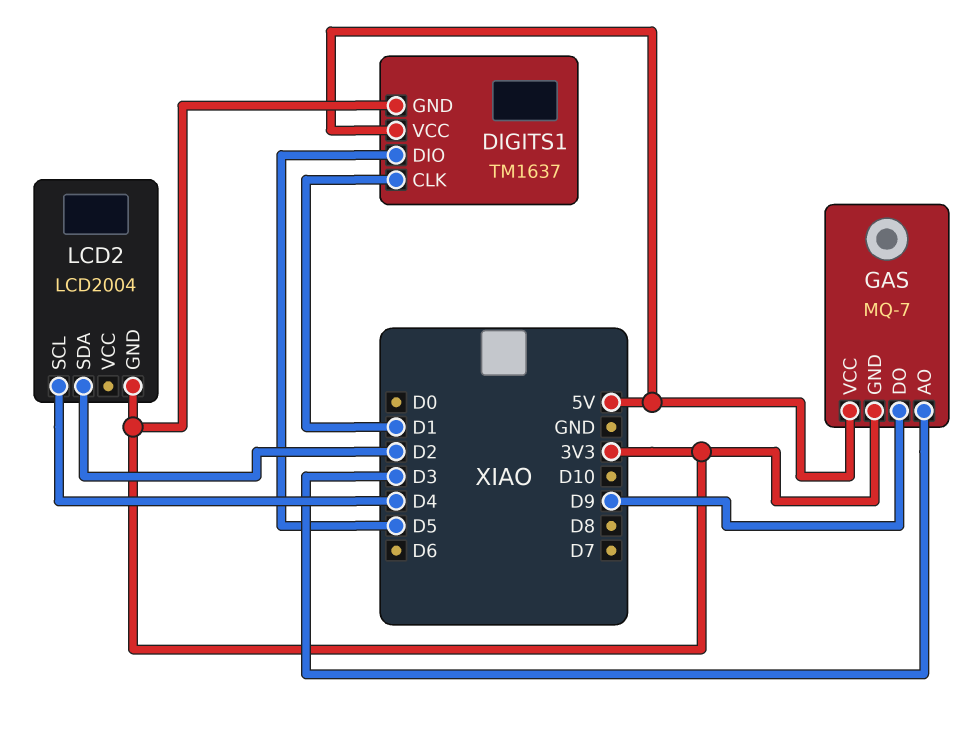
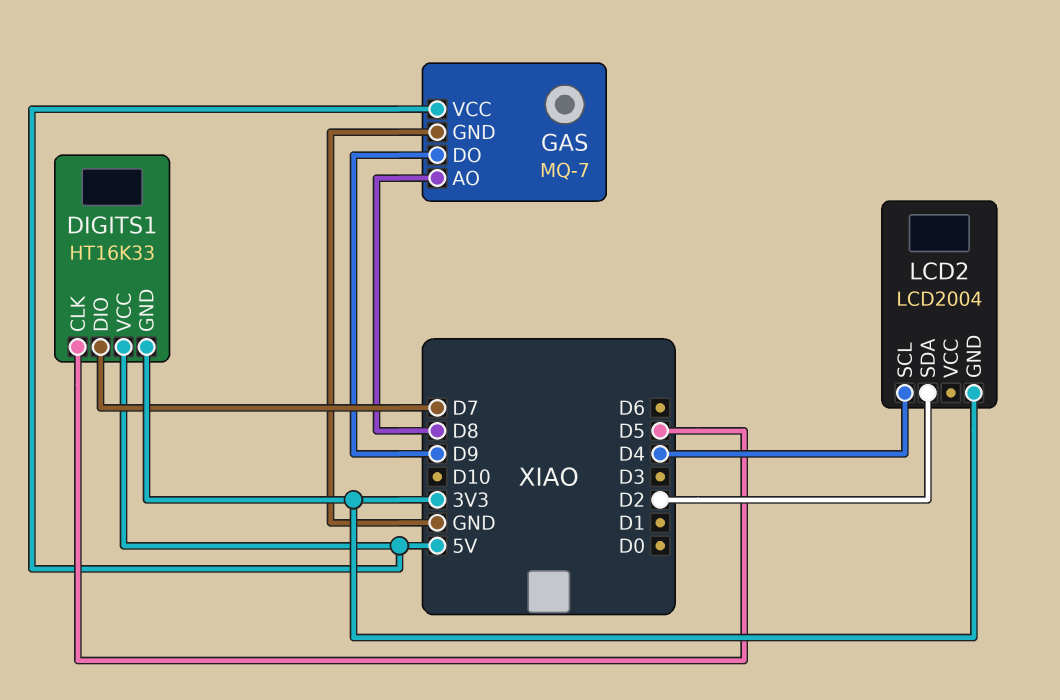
DIGITS1: TM1637 -> HT16K33
DIGITS1 pin CLK: D1 -> D5
DIGITS1 pin DIO: D5 -> D7
GAS pin AO: D3 -> D8
GAS pin GND: 3V3 -> GND

